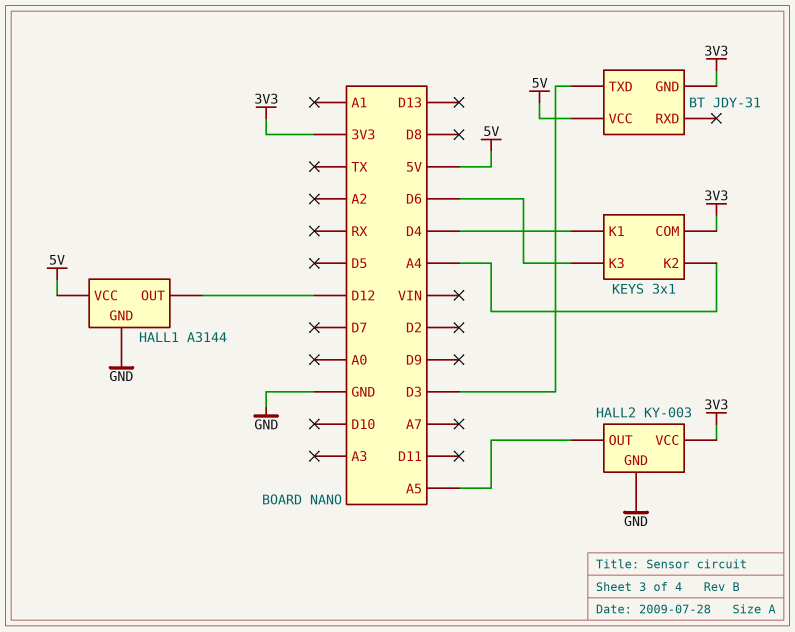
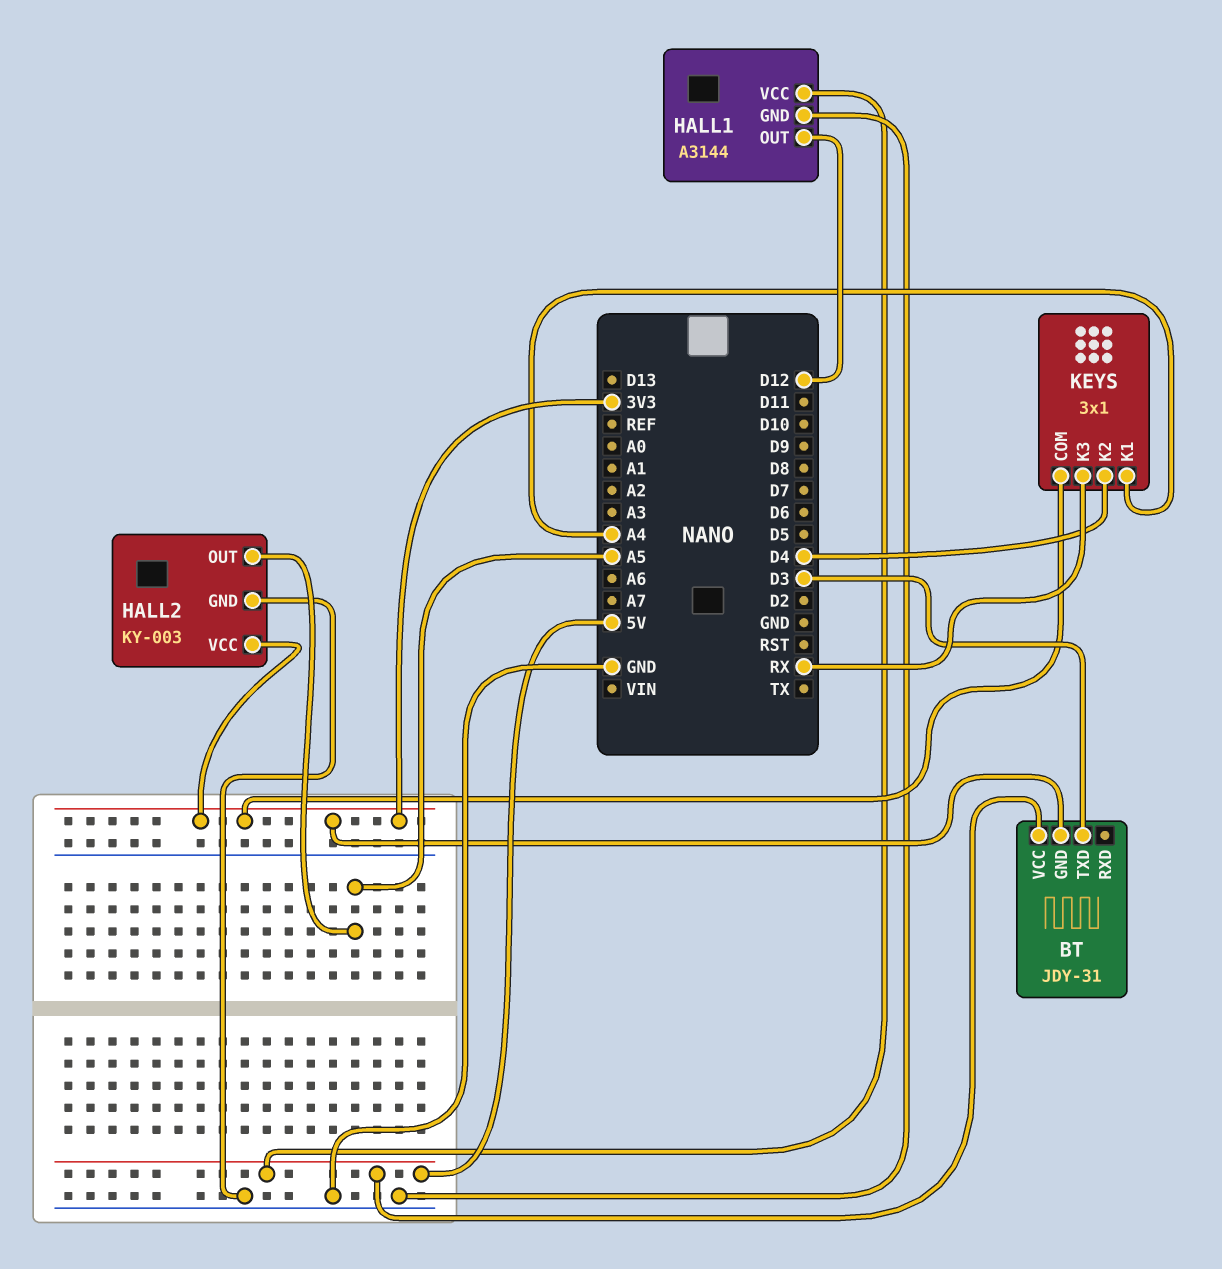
KEYS pin K1: D4 -> A4
KEYS pin K2: A4 -> D4
KEYS pin K3: D6 -> RX

